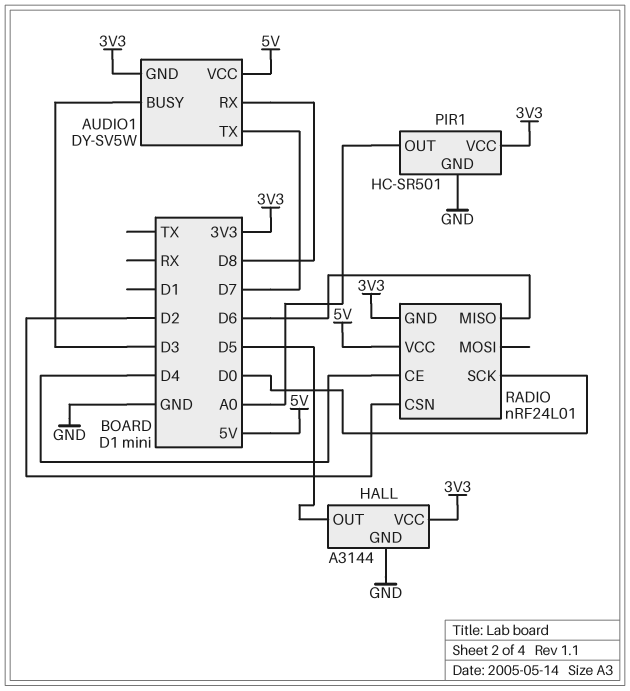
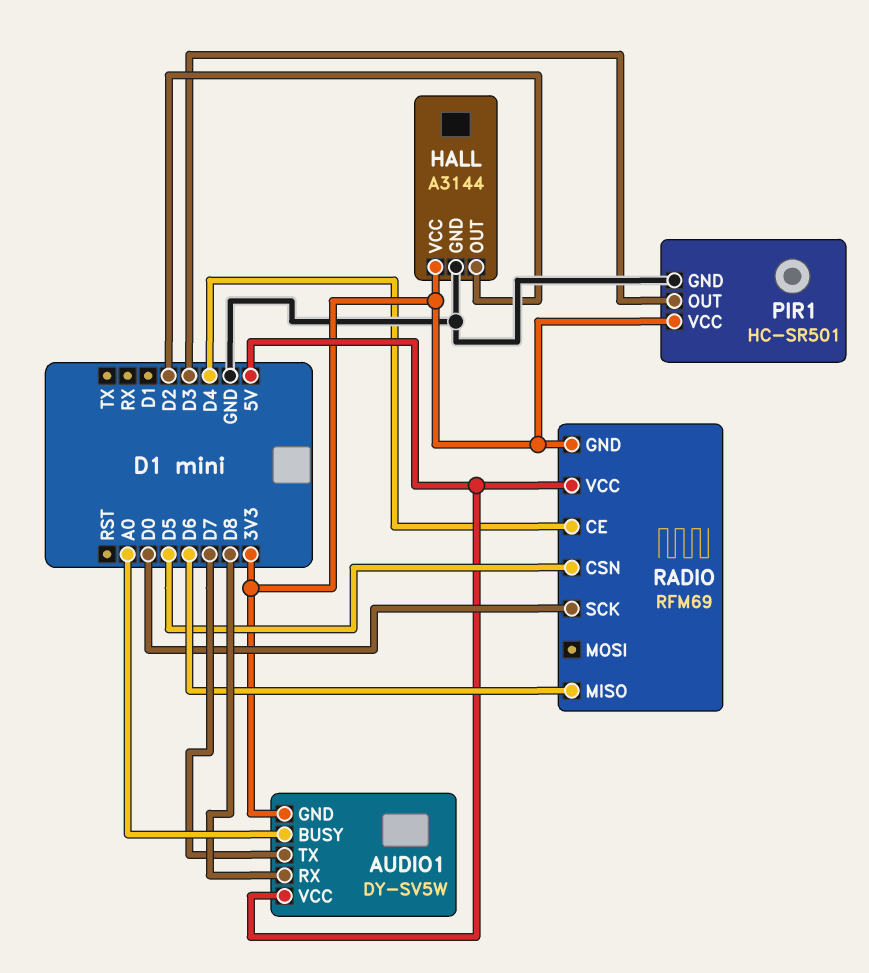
AUDIO1 pin BUSY: D3 -> A0
HALL pin OUT: D5 -> D2
PIR1 pin OUT: A0 -> D3
RADIO: nRF24L01 -> RFM69
RADIO pin CSN: D2 -> D5

